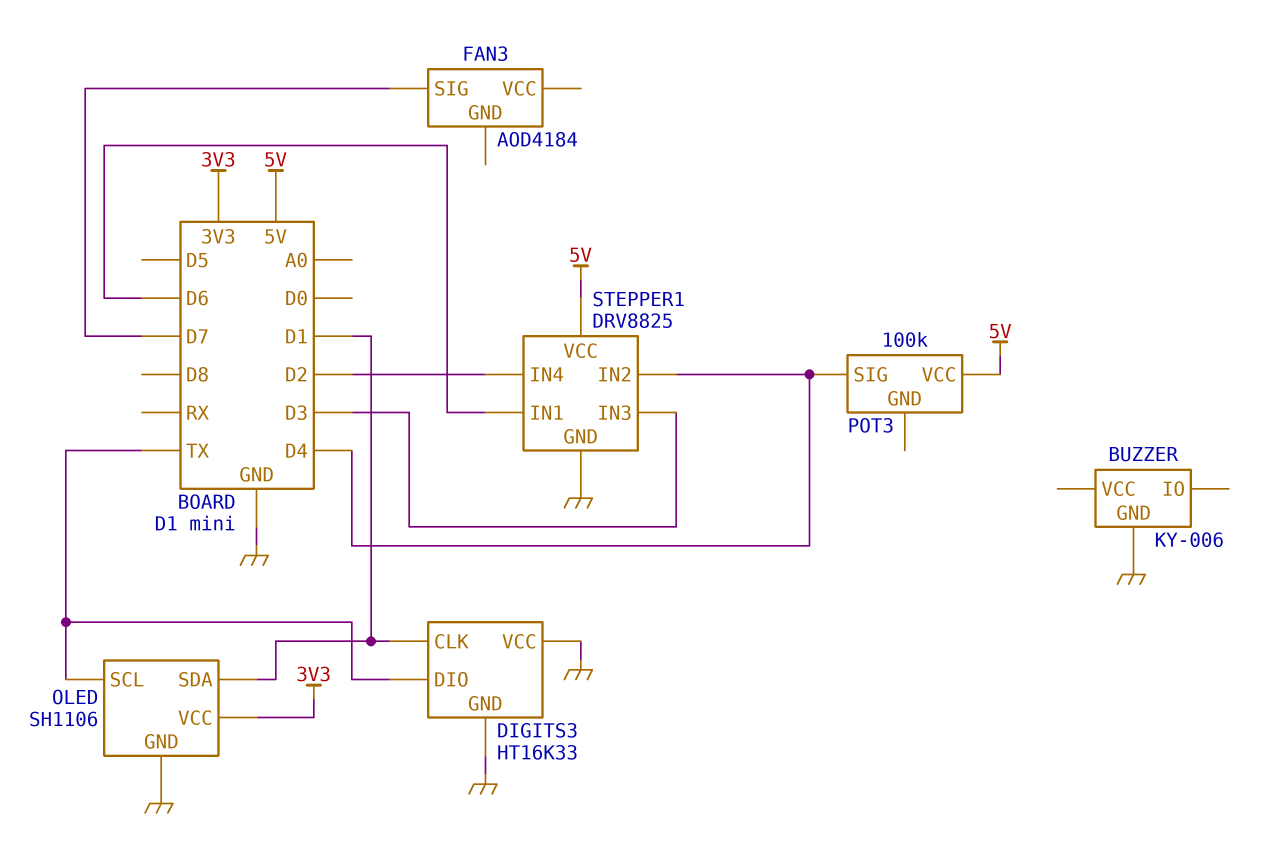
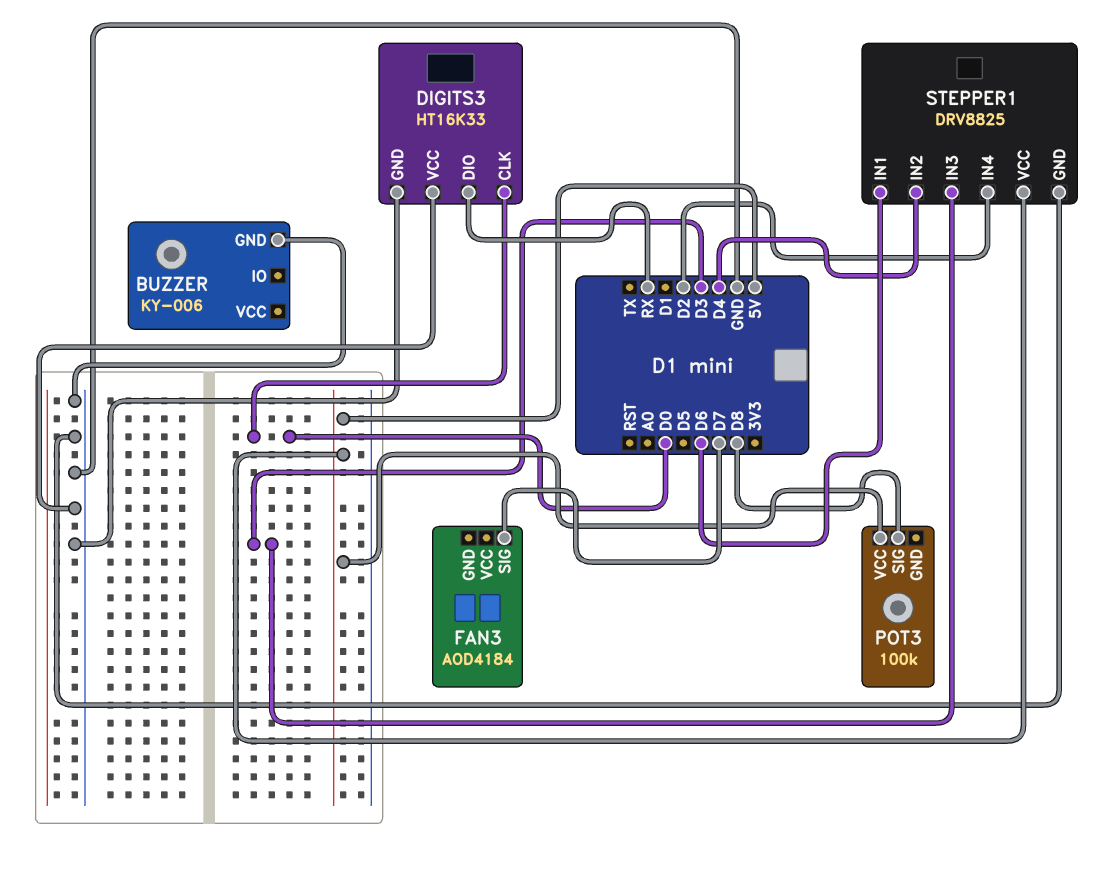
DIGITS3 pin CLK: D1 -> D0
DIGITS3 pin DIO: TX -> RX
OLED: SH1106 -> none
OLED pin GND: GND -> none
OLED pin SCL: TX -> none
OLED pin SDA: D1 -> none
OLED pin VCC: 3V3 -> none
POT3 pin SIG: D4 -> D8

